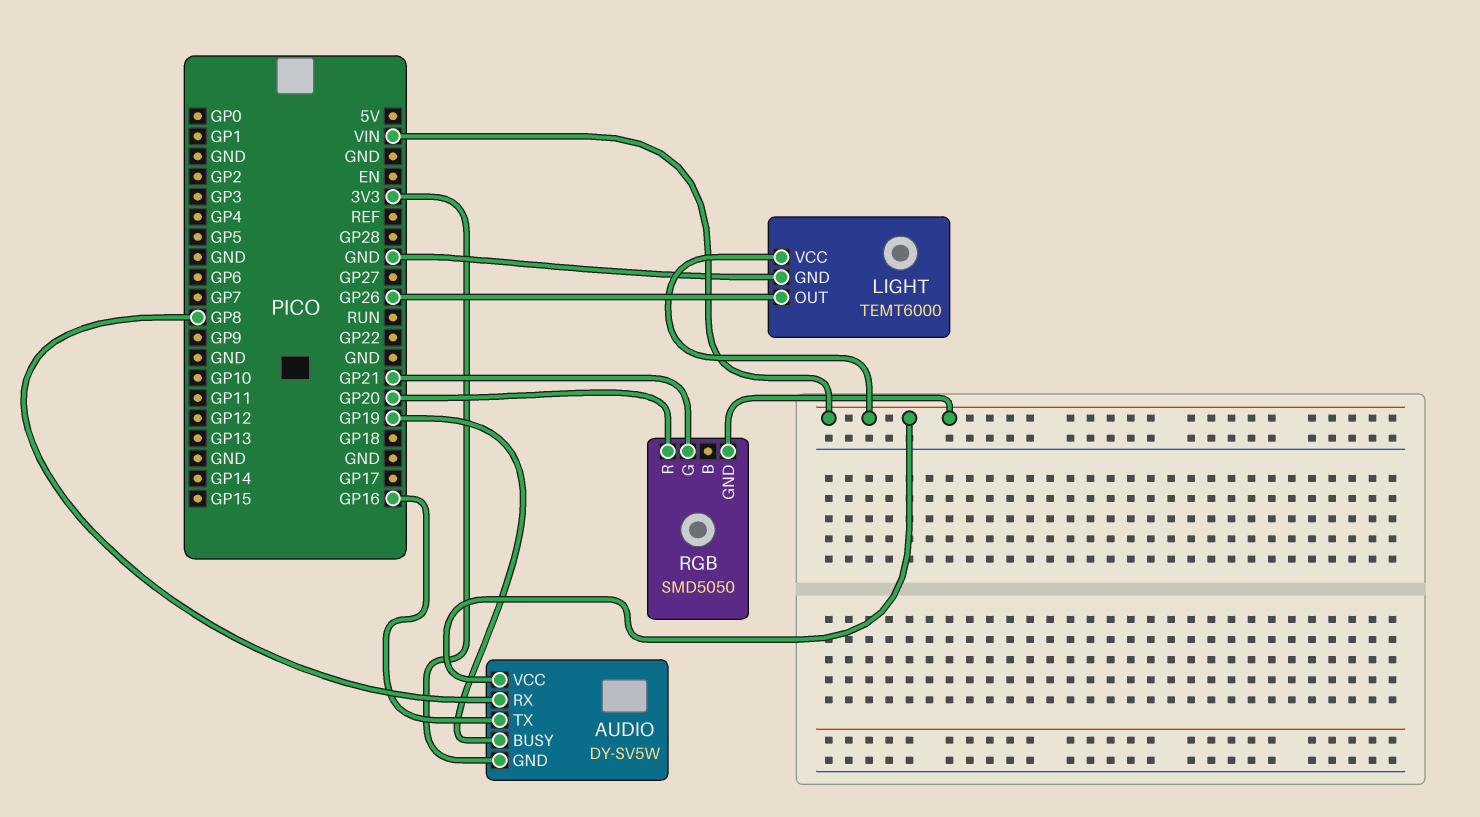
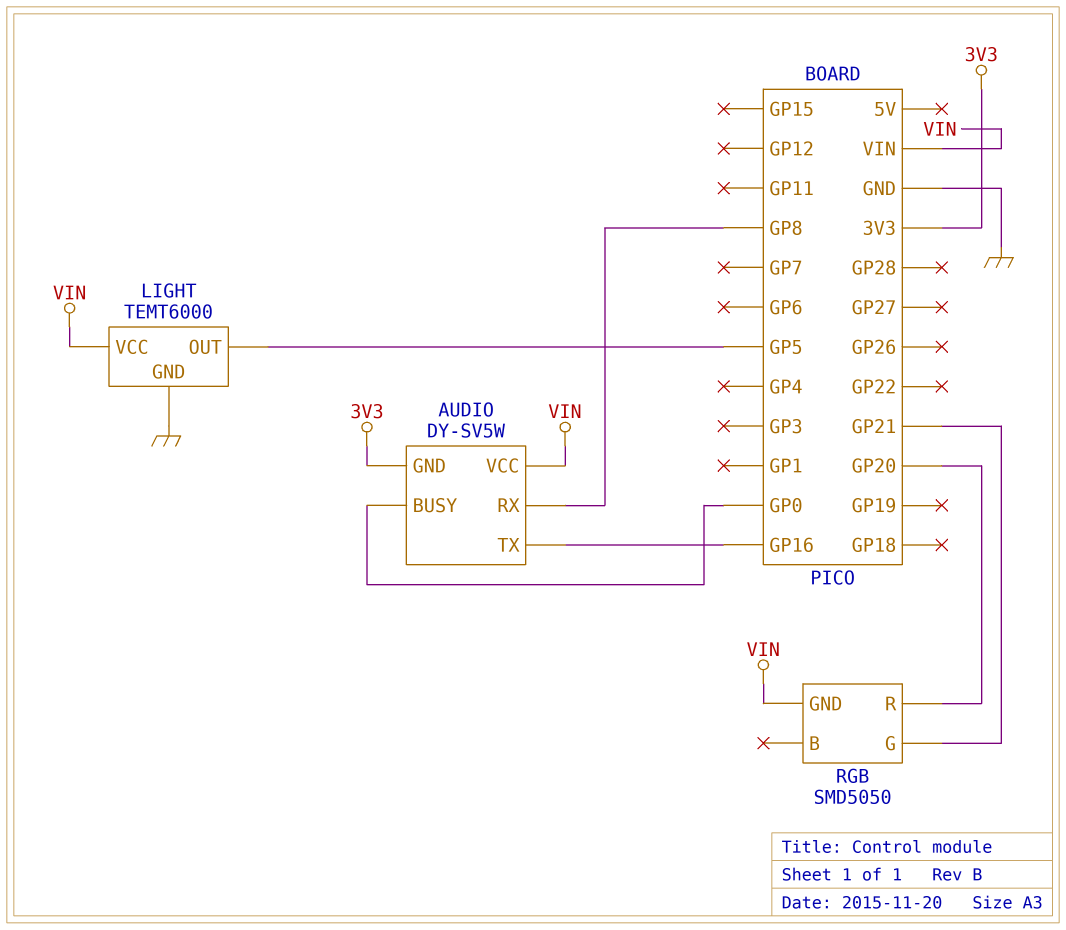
AUDIO pin BUSY: GP19 -> GP0
LIGHT pin OUT: GP26 -> GP5

